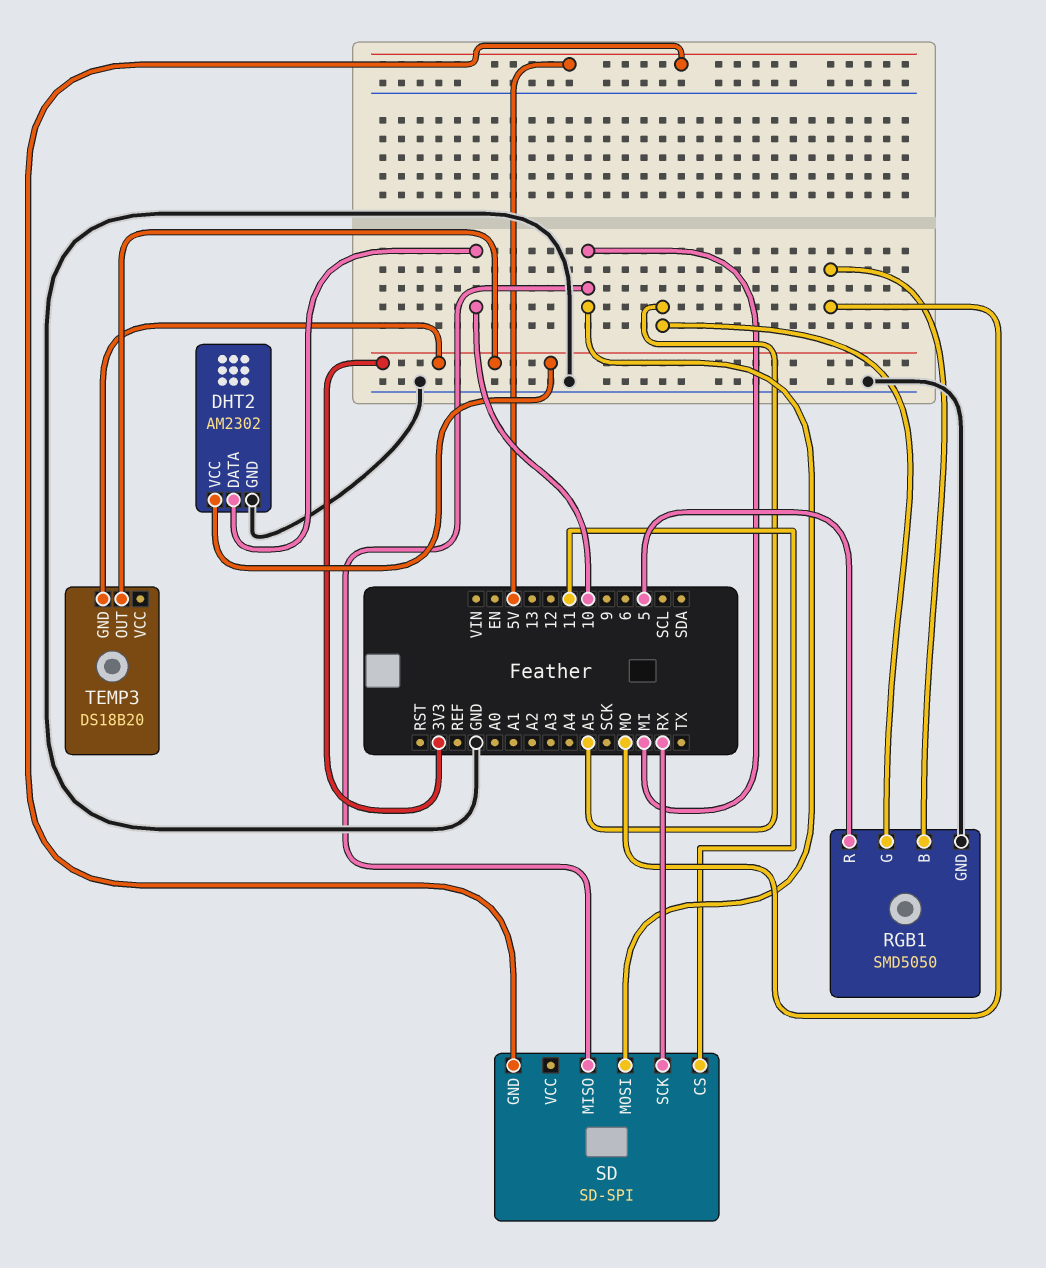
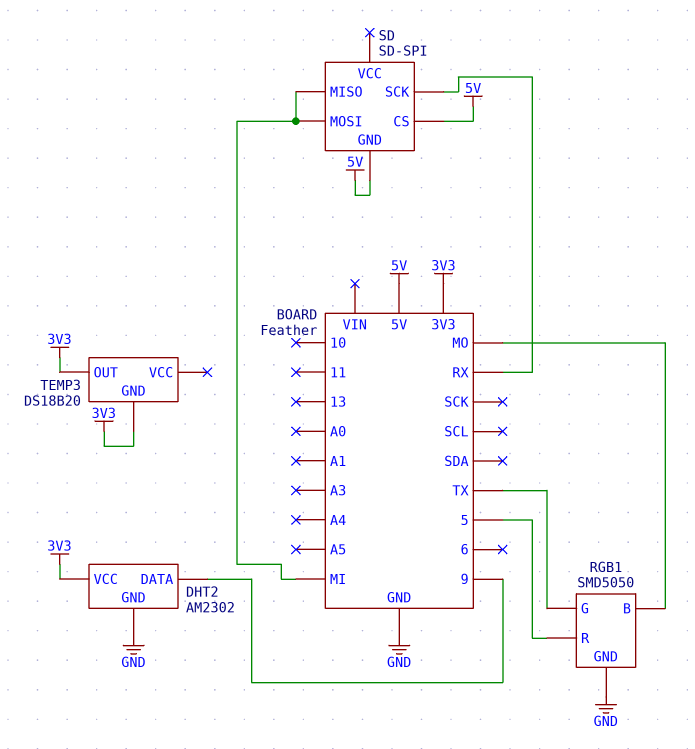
DHT2 pin DATA: 10 -> 9
RGB1 pin G: A5 -> TX
SD pin CS: 11 -> 5V

